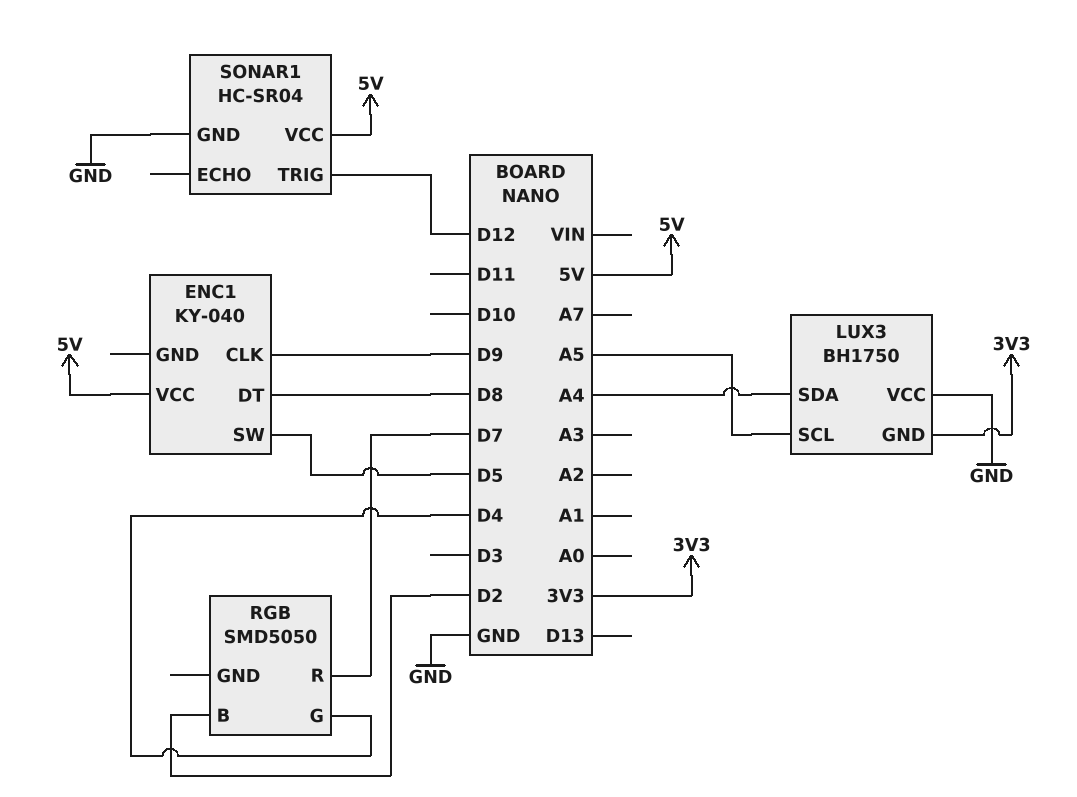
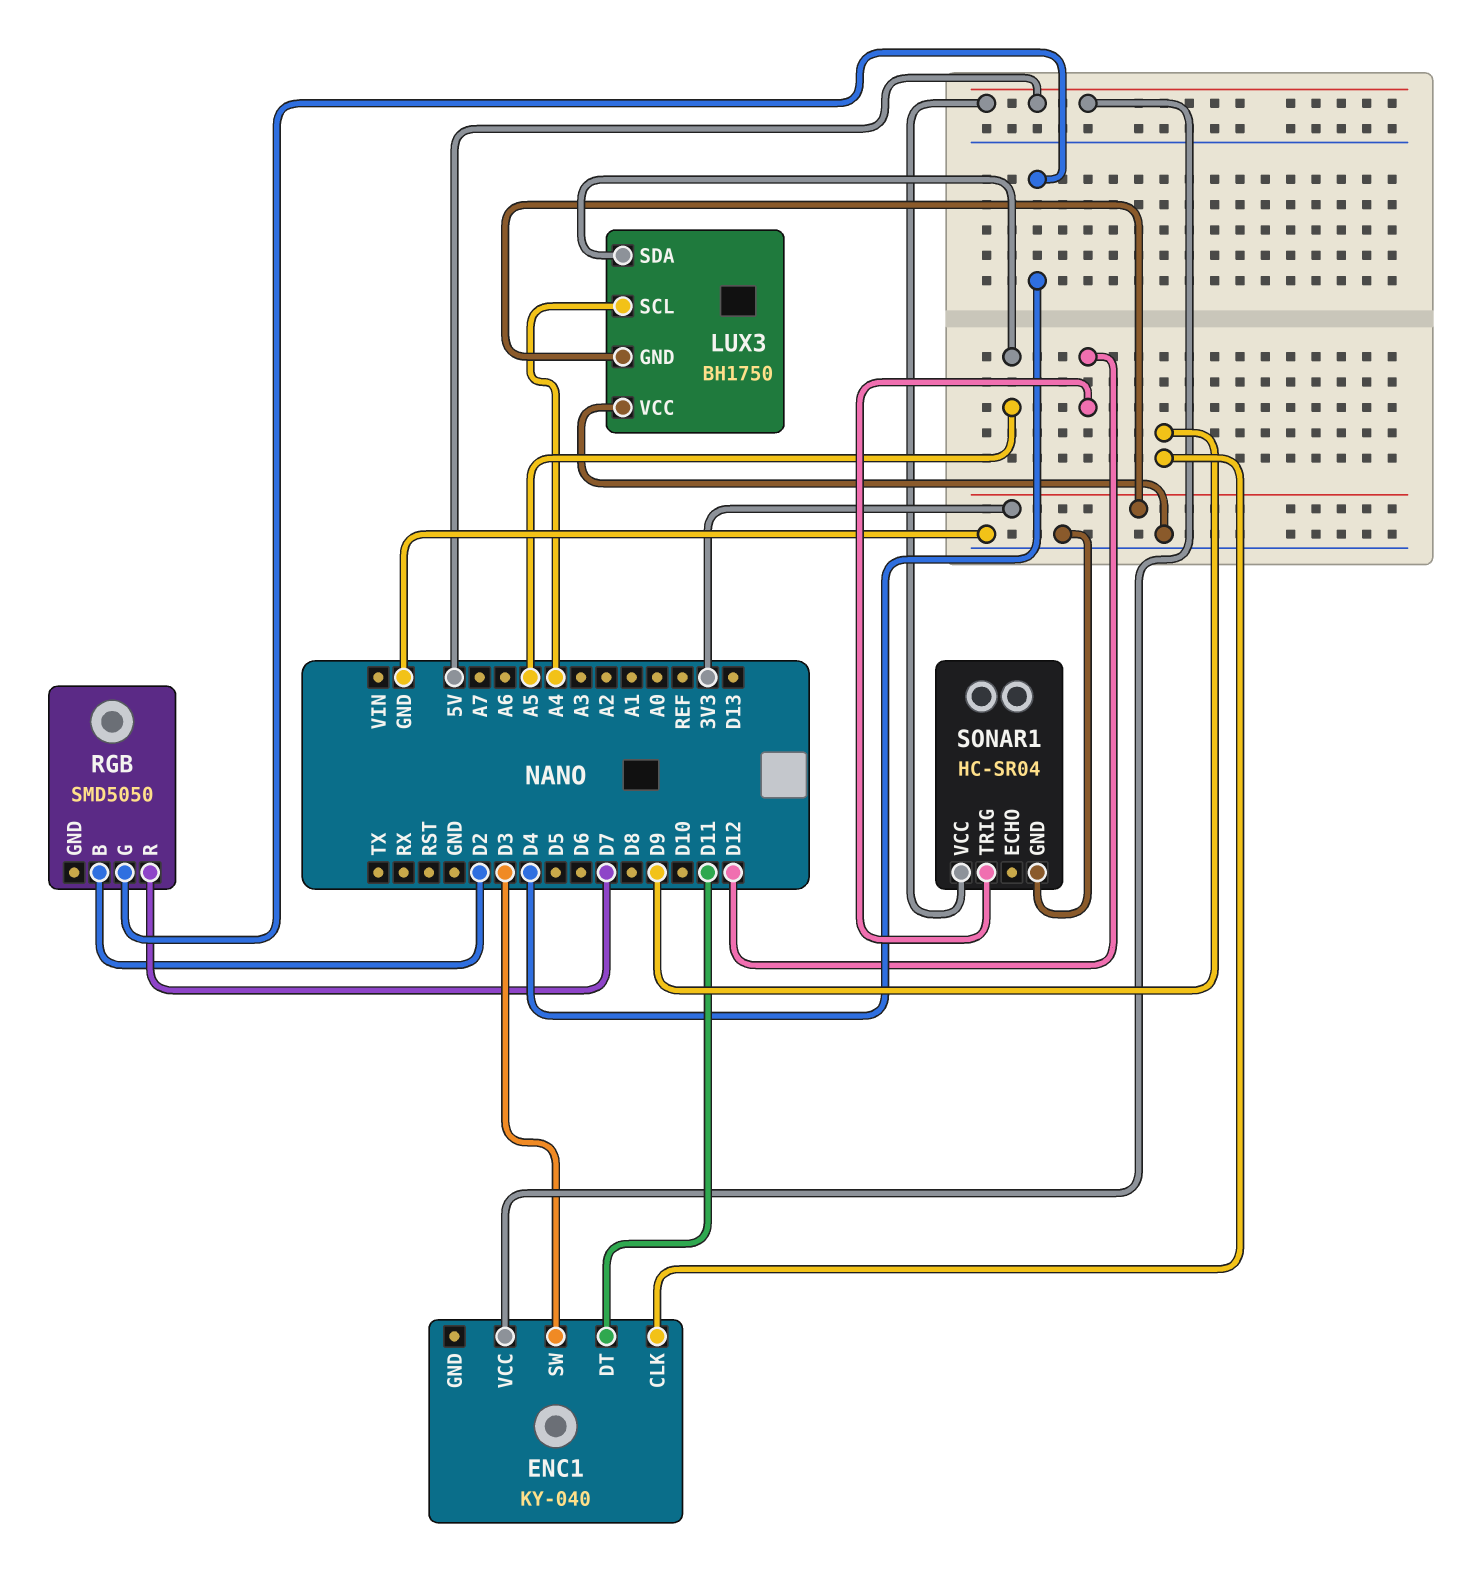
ENC1 pin DT: D8 -> D11
ENC1 pin SW: D5 -> D3
LUX3 pin SCL: A5 -> A4
LUX3 pin SDA: A4 -> A5

